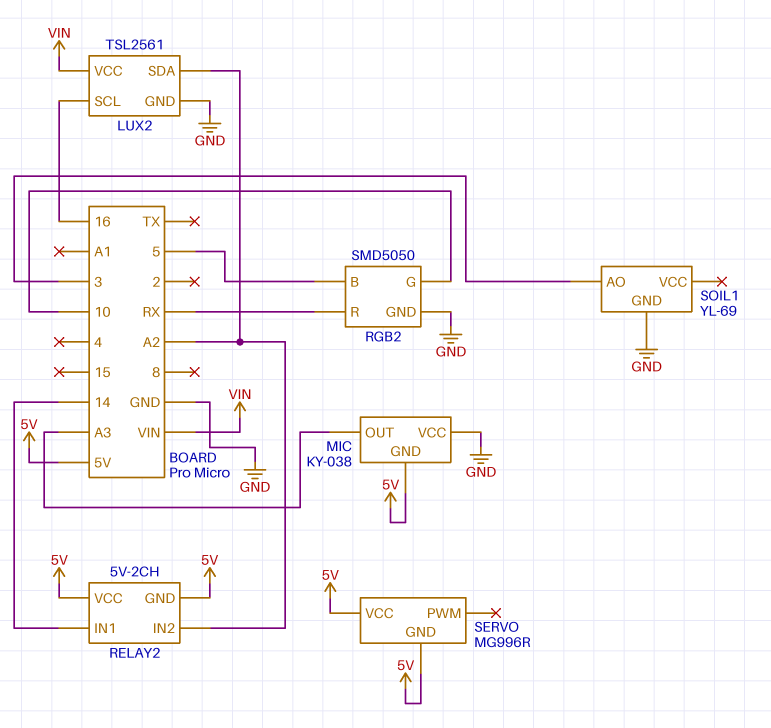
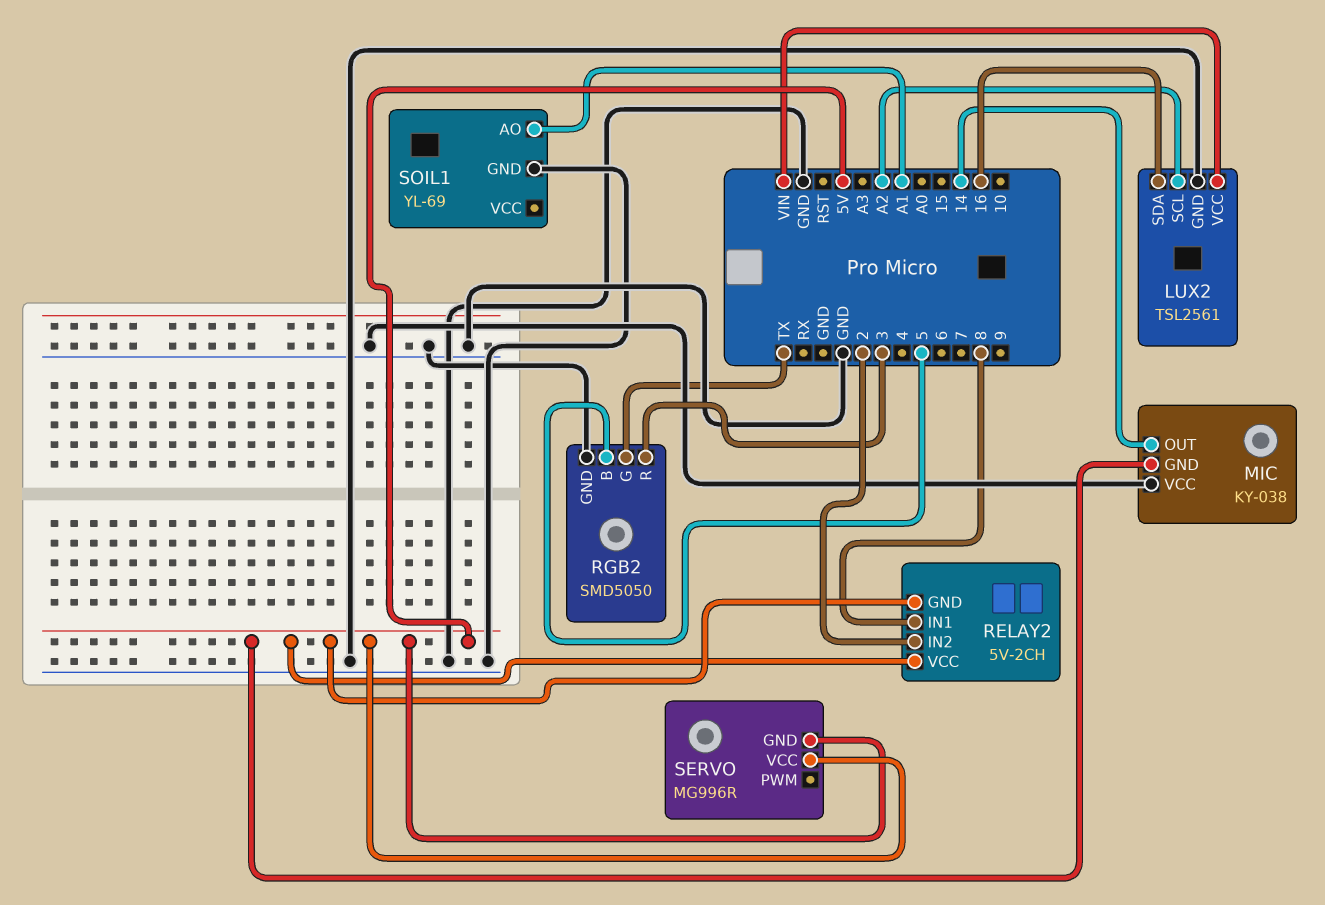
LUX2 pin SCL: 16 -> A2
LUX2 pin SDA: A2 -> 16
MIC pin OUT: A3 -> 14
RELAY2 pin IN1: 14 -> 8
RELAY2 pin IN2: A2 -> 2
RGB2 pin G: 10 -> TX
RGB2 pin R: RX -> 3
SOIL1 pin AO: 3 -> A1

